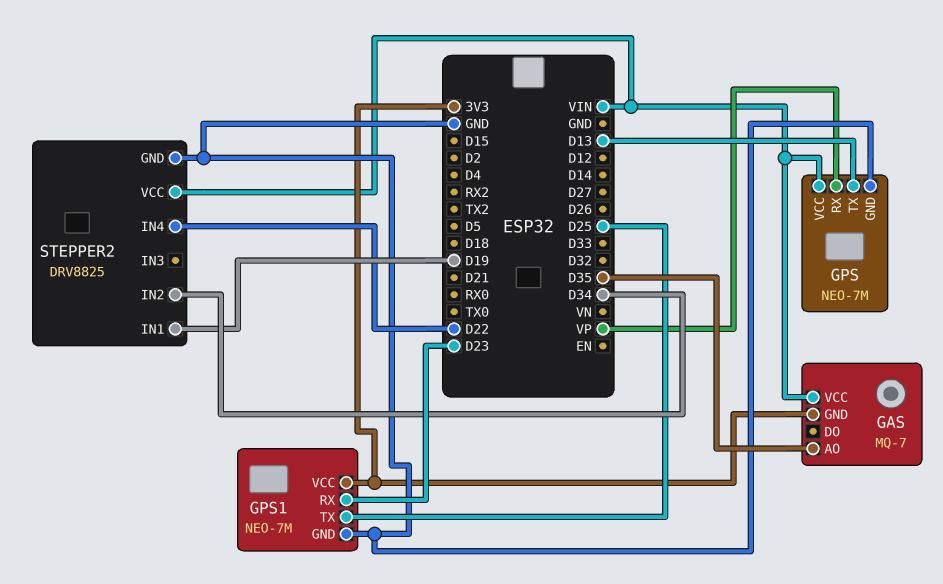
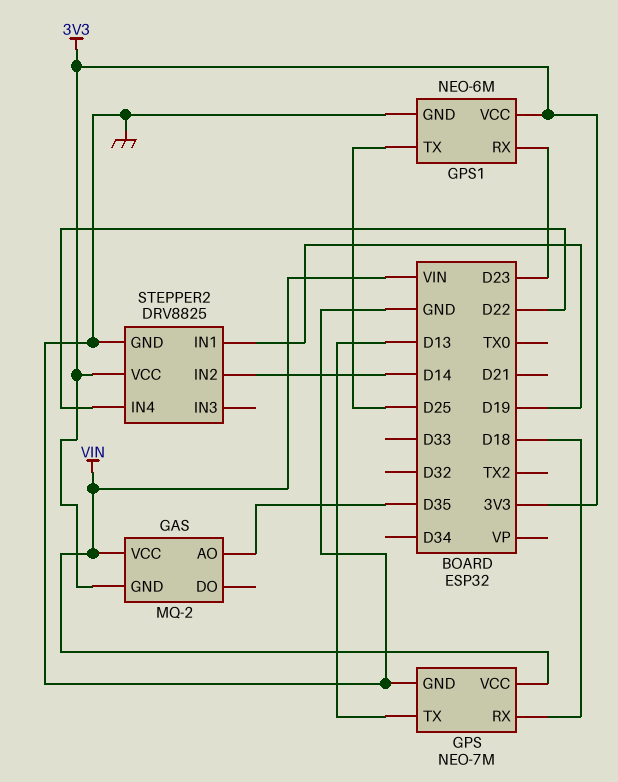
GAS: MQ-7 -> MQ-2
GPS pin RX: VP -> D18
GPS1: NEO-7M -> NEO-6M
STEPPER2 pin IN2: D34 -> D14
STEPPER2 pin VCC: VIN -> 3V3

